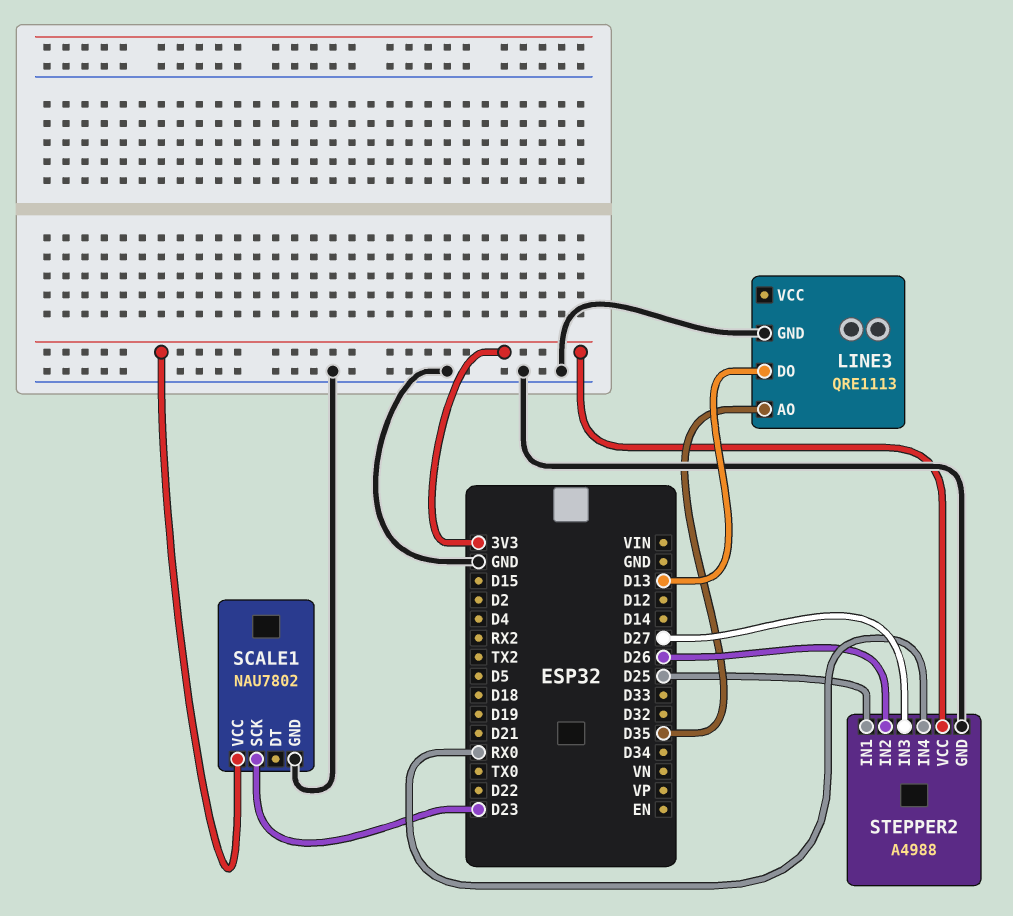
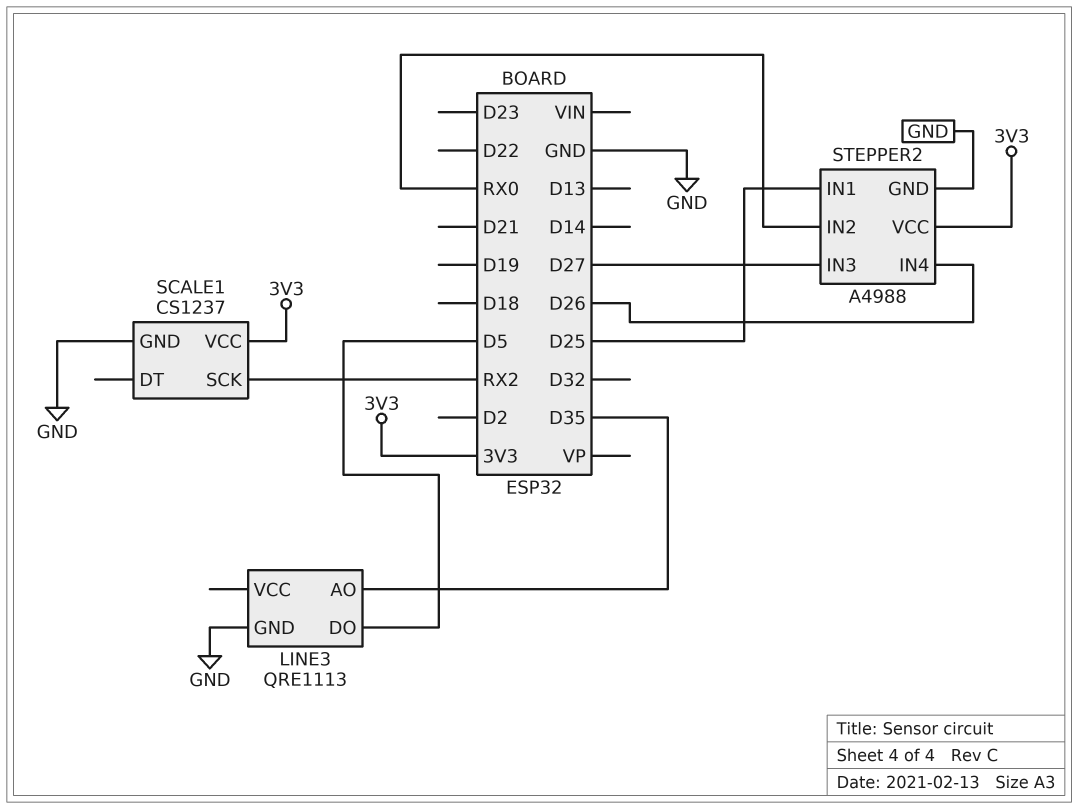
LINE3 pin DO: D13 -> D5
SCALE1: NAU7802 -> CS1237
SCALE1 pin SCK: D23 -> RX2
STEPPER2 pin IN2: D26 -> RX0
STEPPER2 pin IN4: RX0 -> D26

